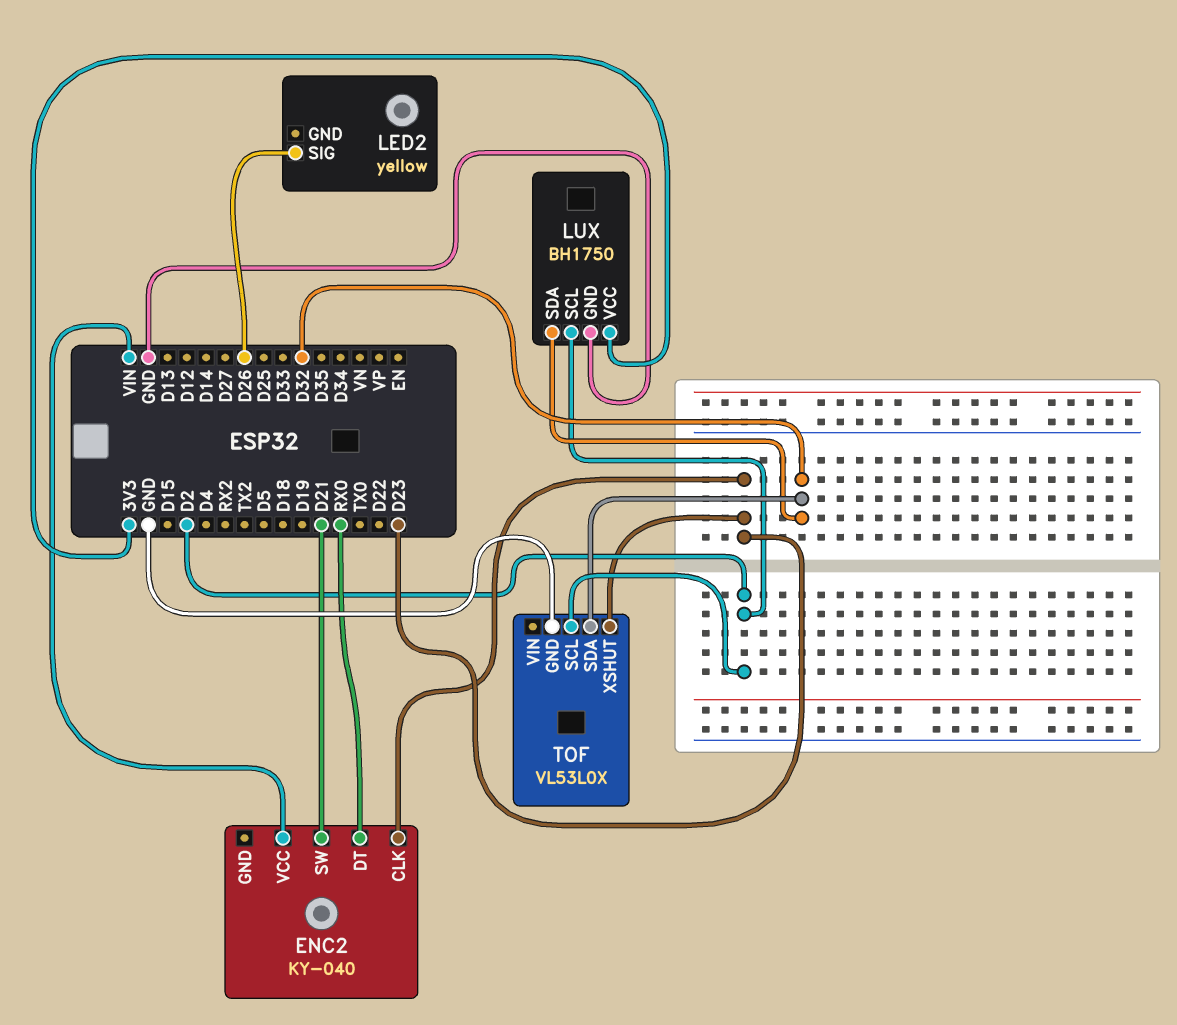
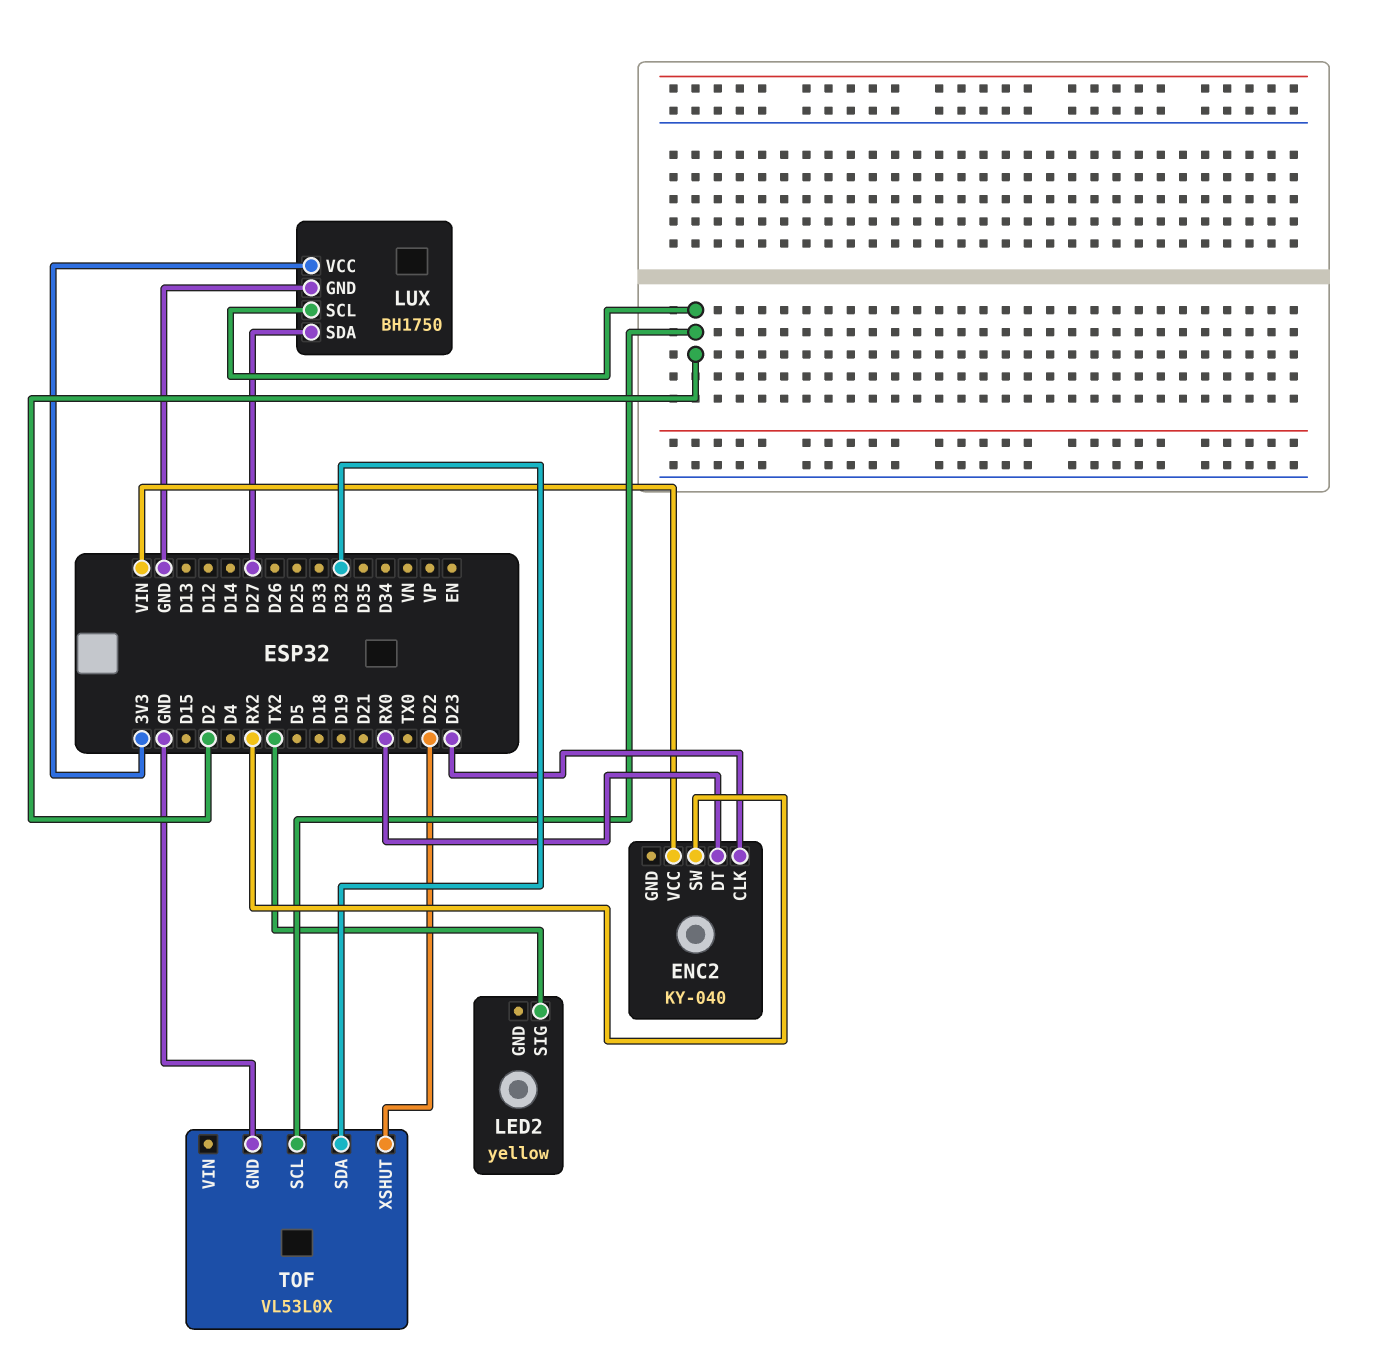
ENC2 pin SW: D21 -> RX2
LED2 pin SIG: D26 -> TX2
LUX pin SDA: D32 -> D27
TOF pin XSHUT: D23 -> D22

